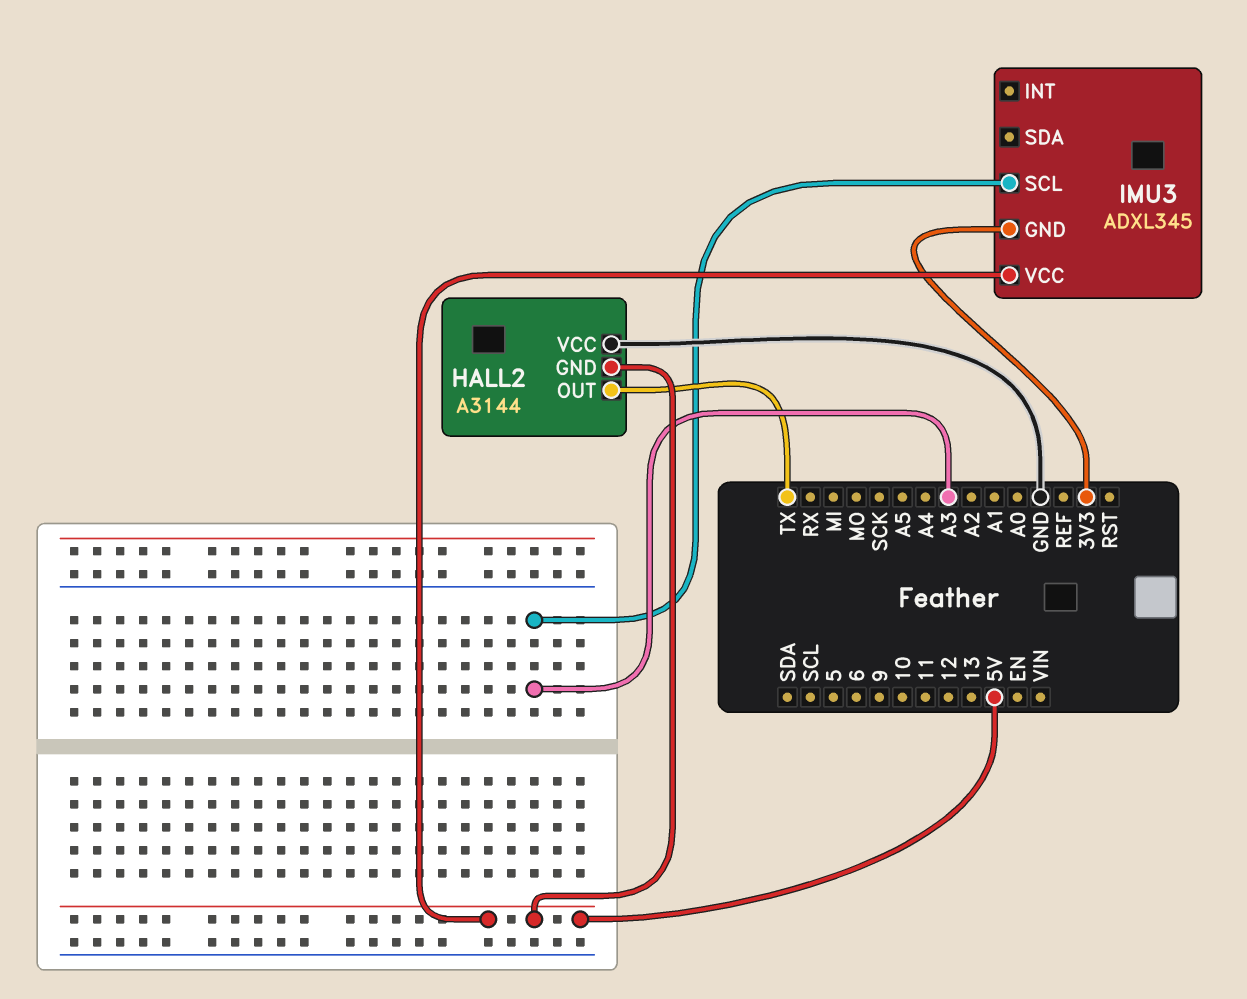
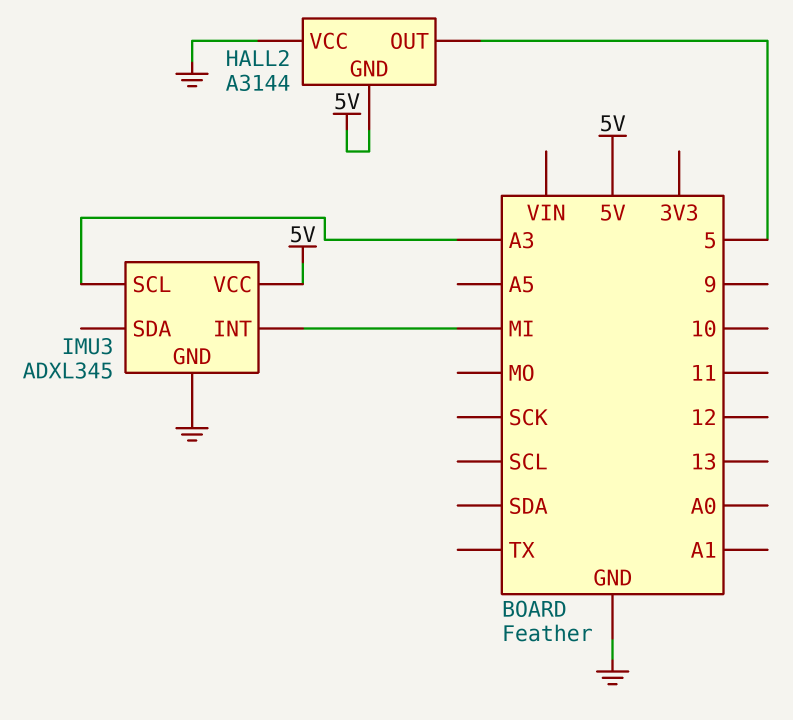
HALL2 pin OUT: TX -> 5
IMU3 pin GND: 3V3 -> GND
IMU3 pin INT: none -> MI

